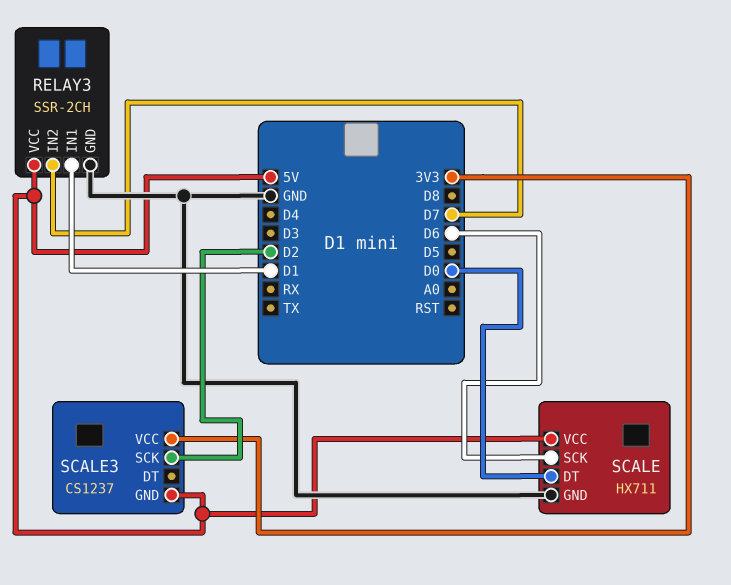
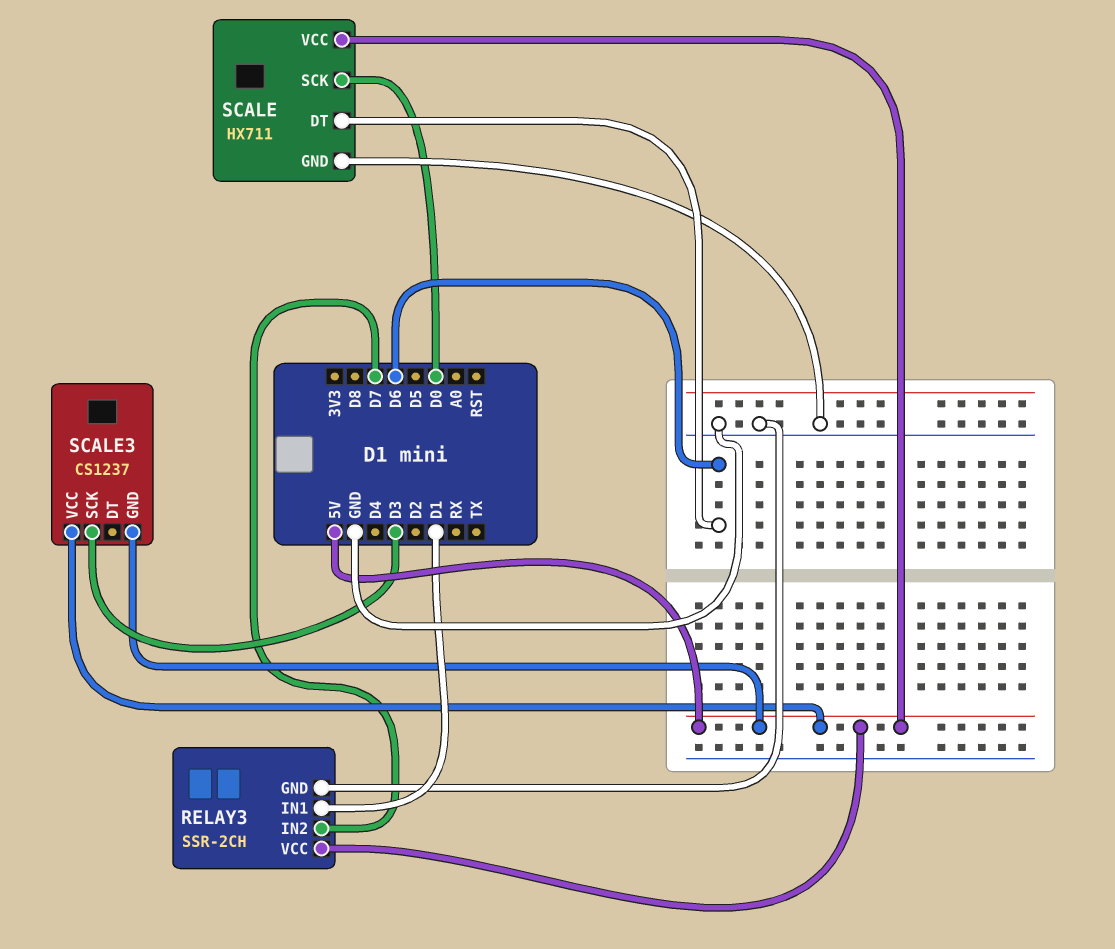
SCALE pin DT: D0 -> D6
SCALE pin SCK: D6 -> D0
SCALE3 pin SCK: D2 -> D3
SCALE3 pin VCC: 3V3 -> 5V

